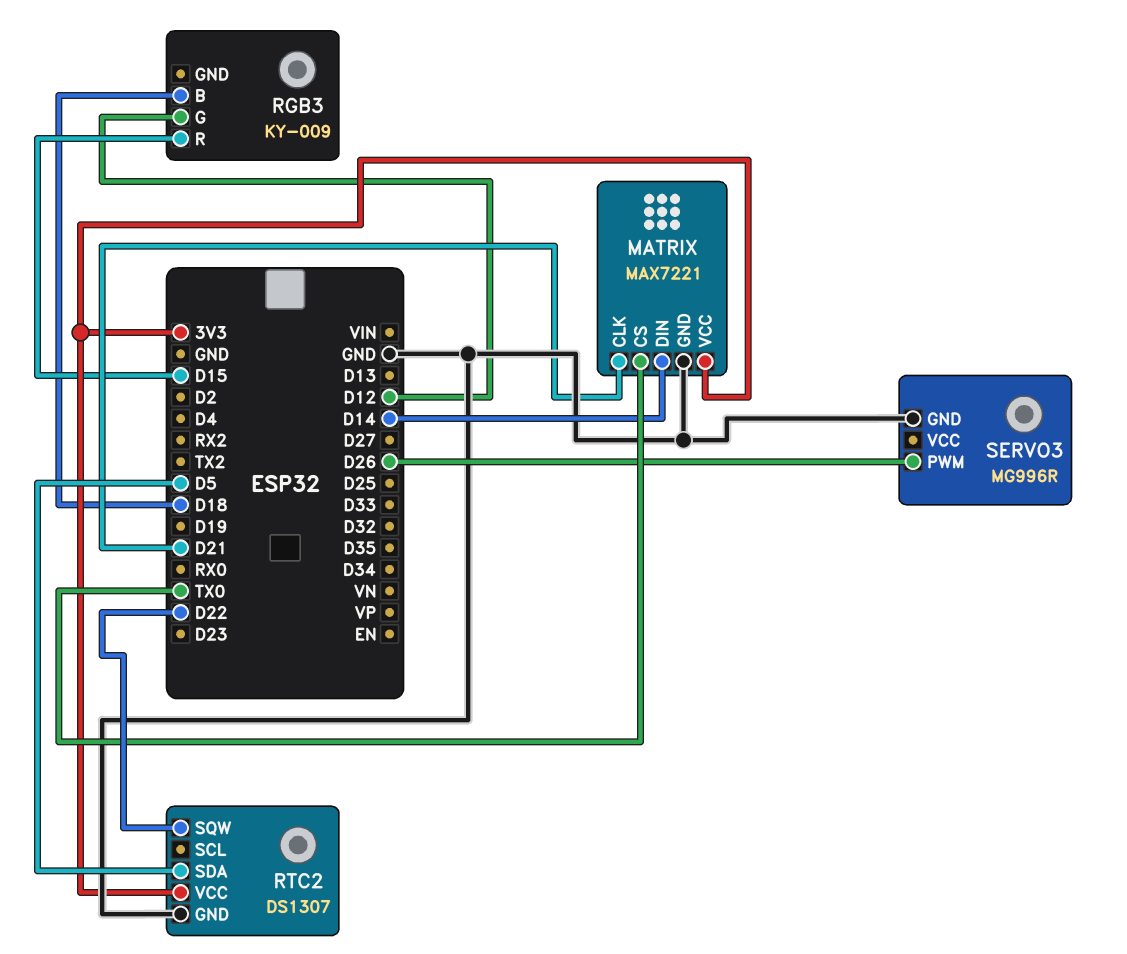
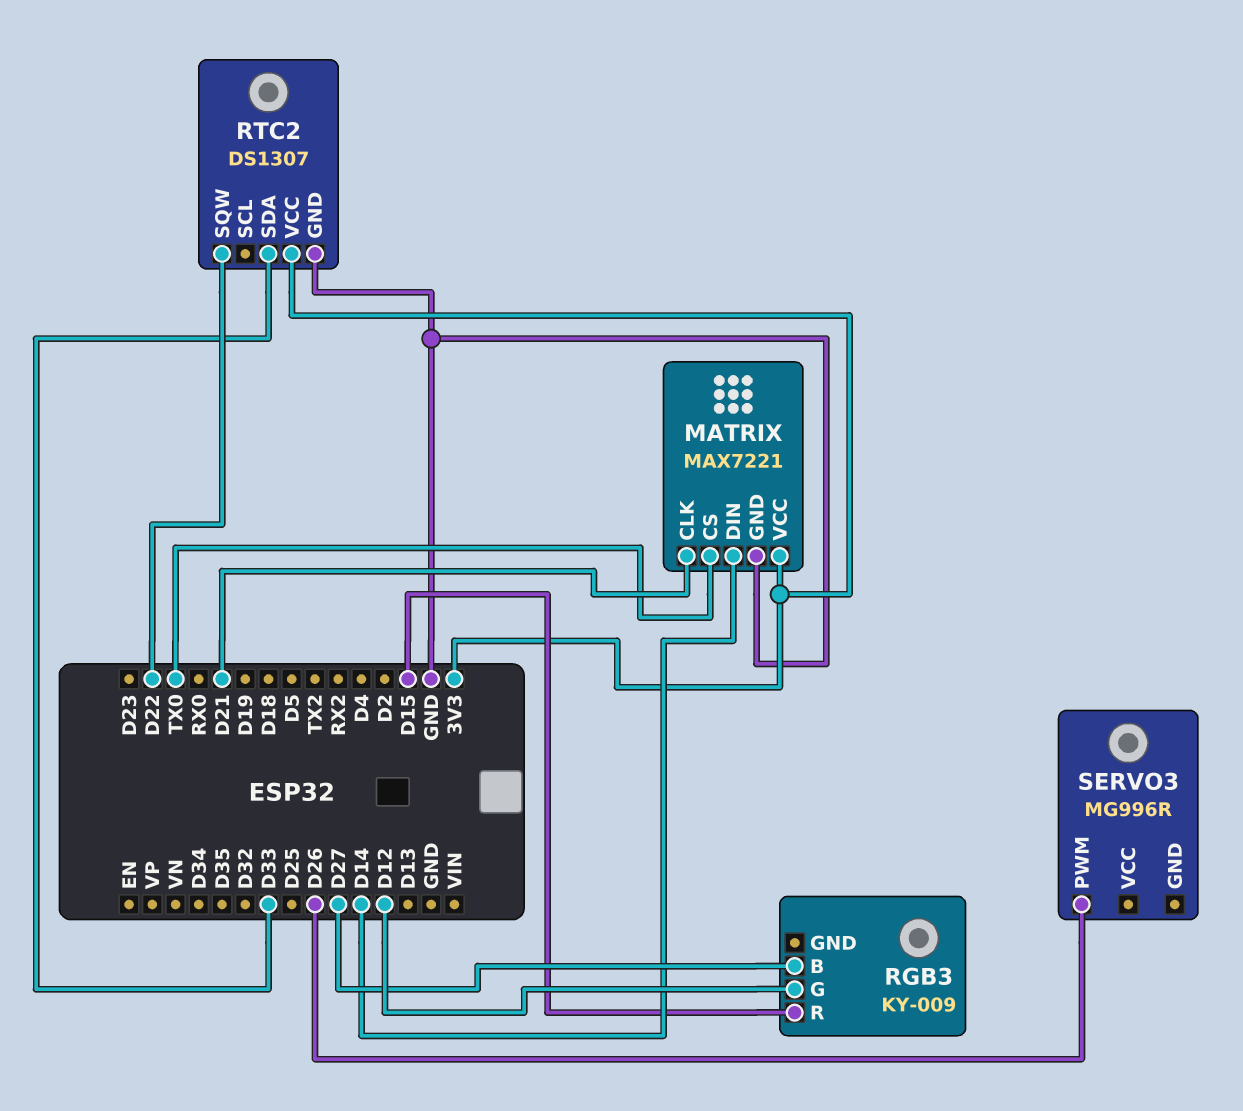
RGB3 pin B: D18 -> D27
RTC2 pin SDA: D5 -> D33
SERVO3 pin GND: GND -> none

